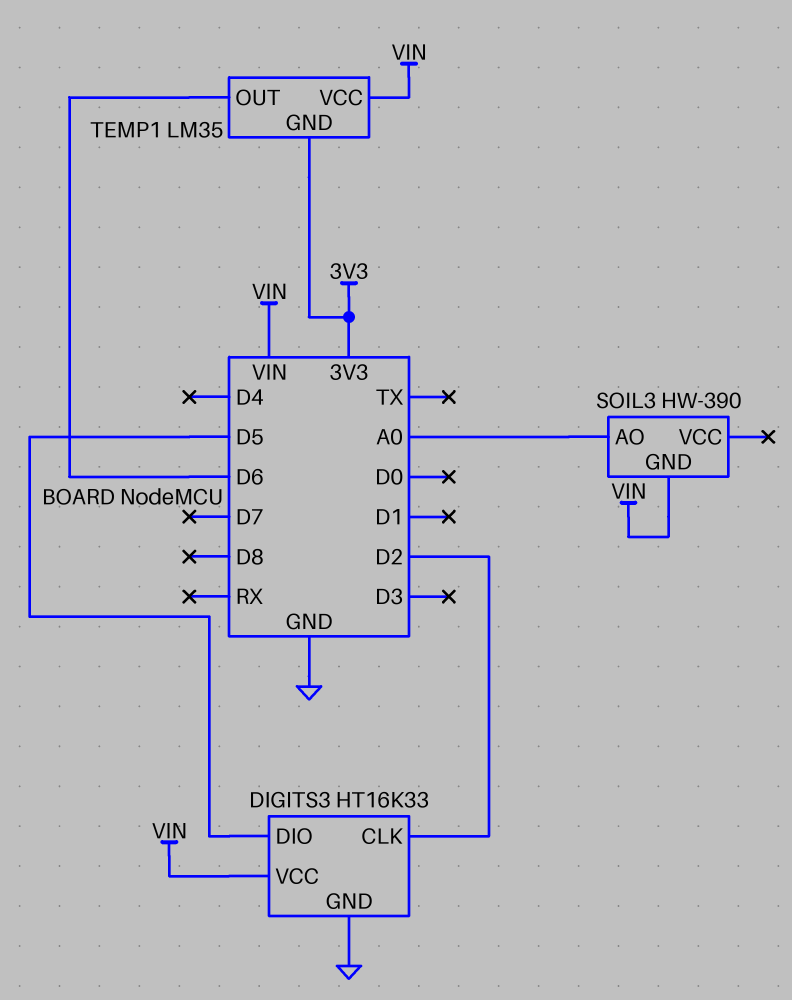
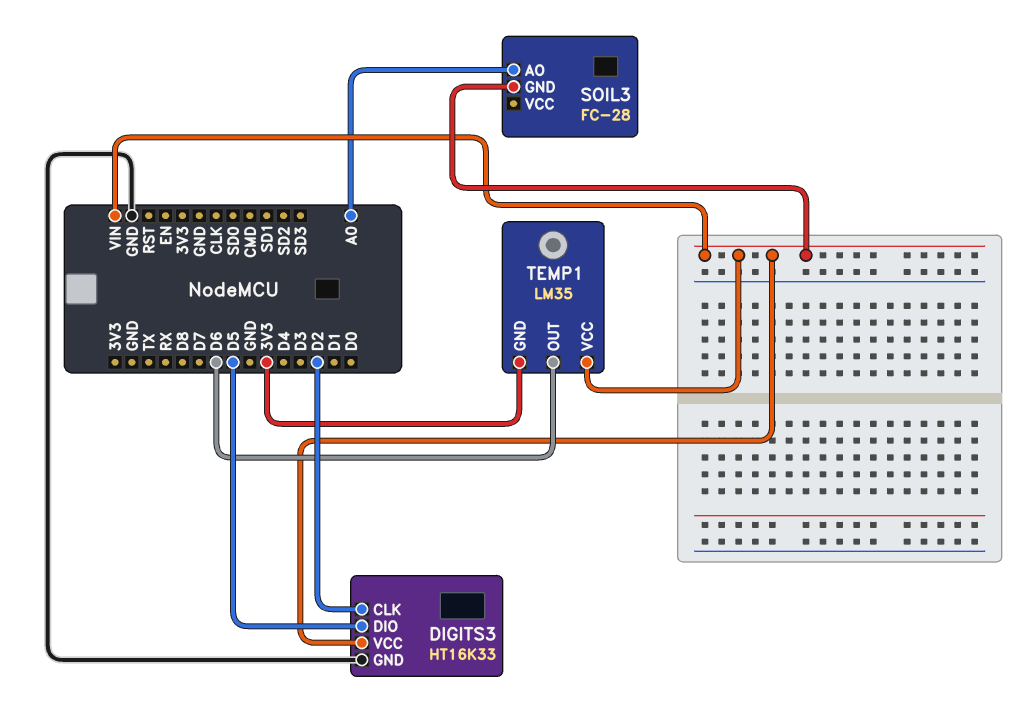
SOIL3: HW-390 -> FC-28

